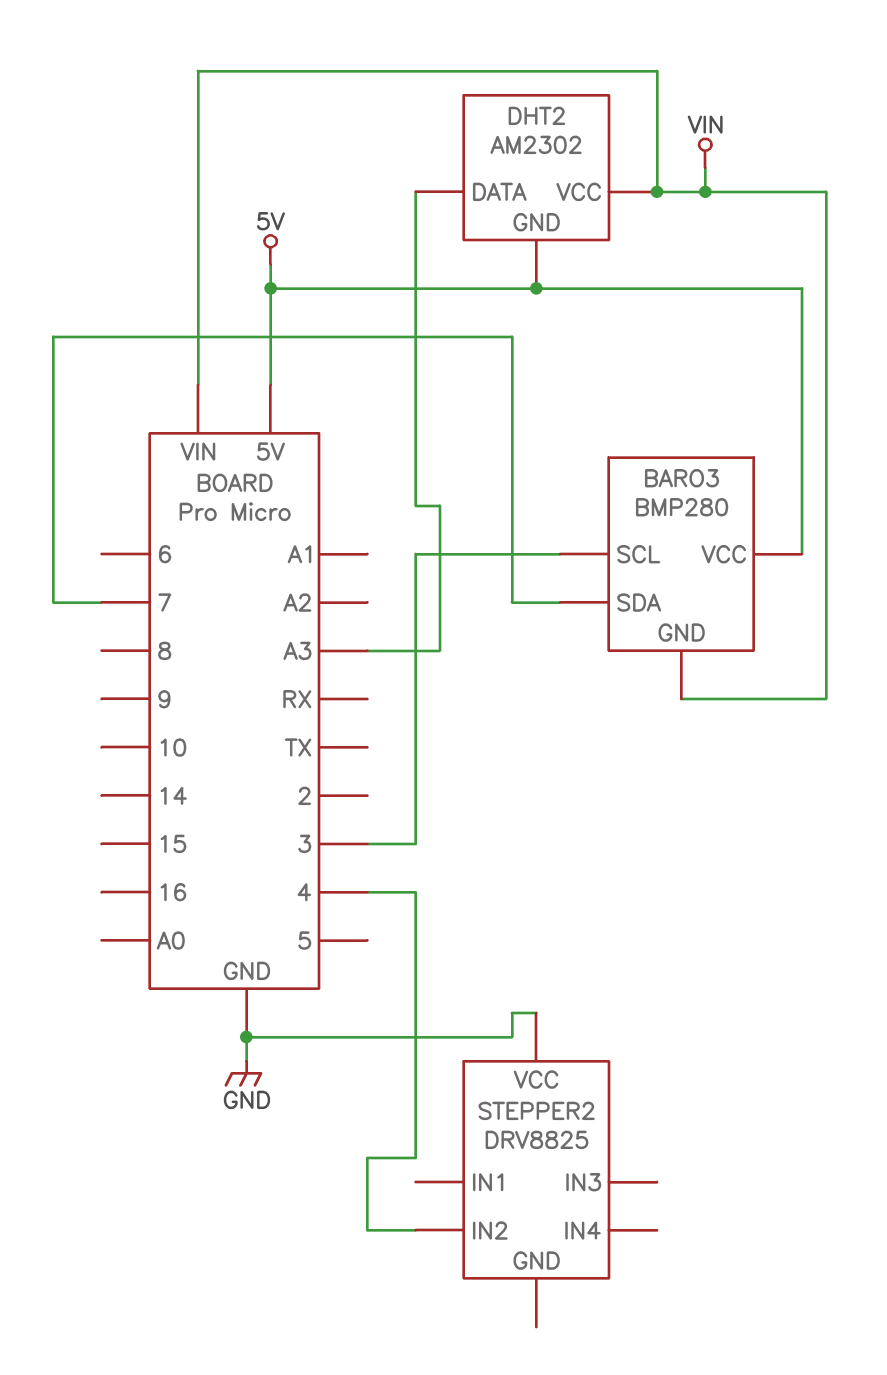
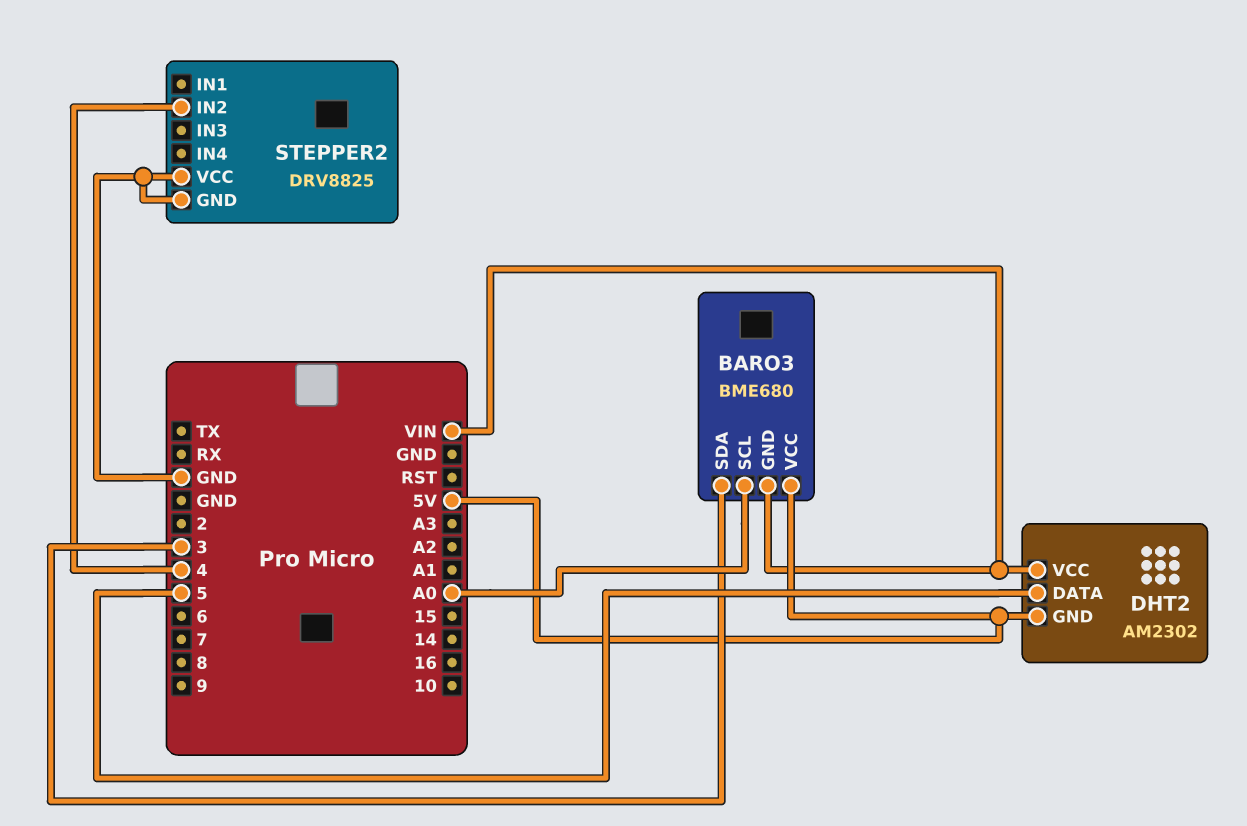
BARO3: BMP280 -> BME680
BARO3 pin SCL: 3 -> A0
BARO3 pin SDA: 7 -> 3
DHT2 pin DATA: A3 -> 5
STEPPER2 pin GND: none -> GND

